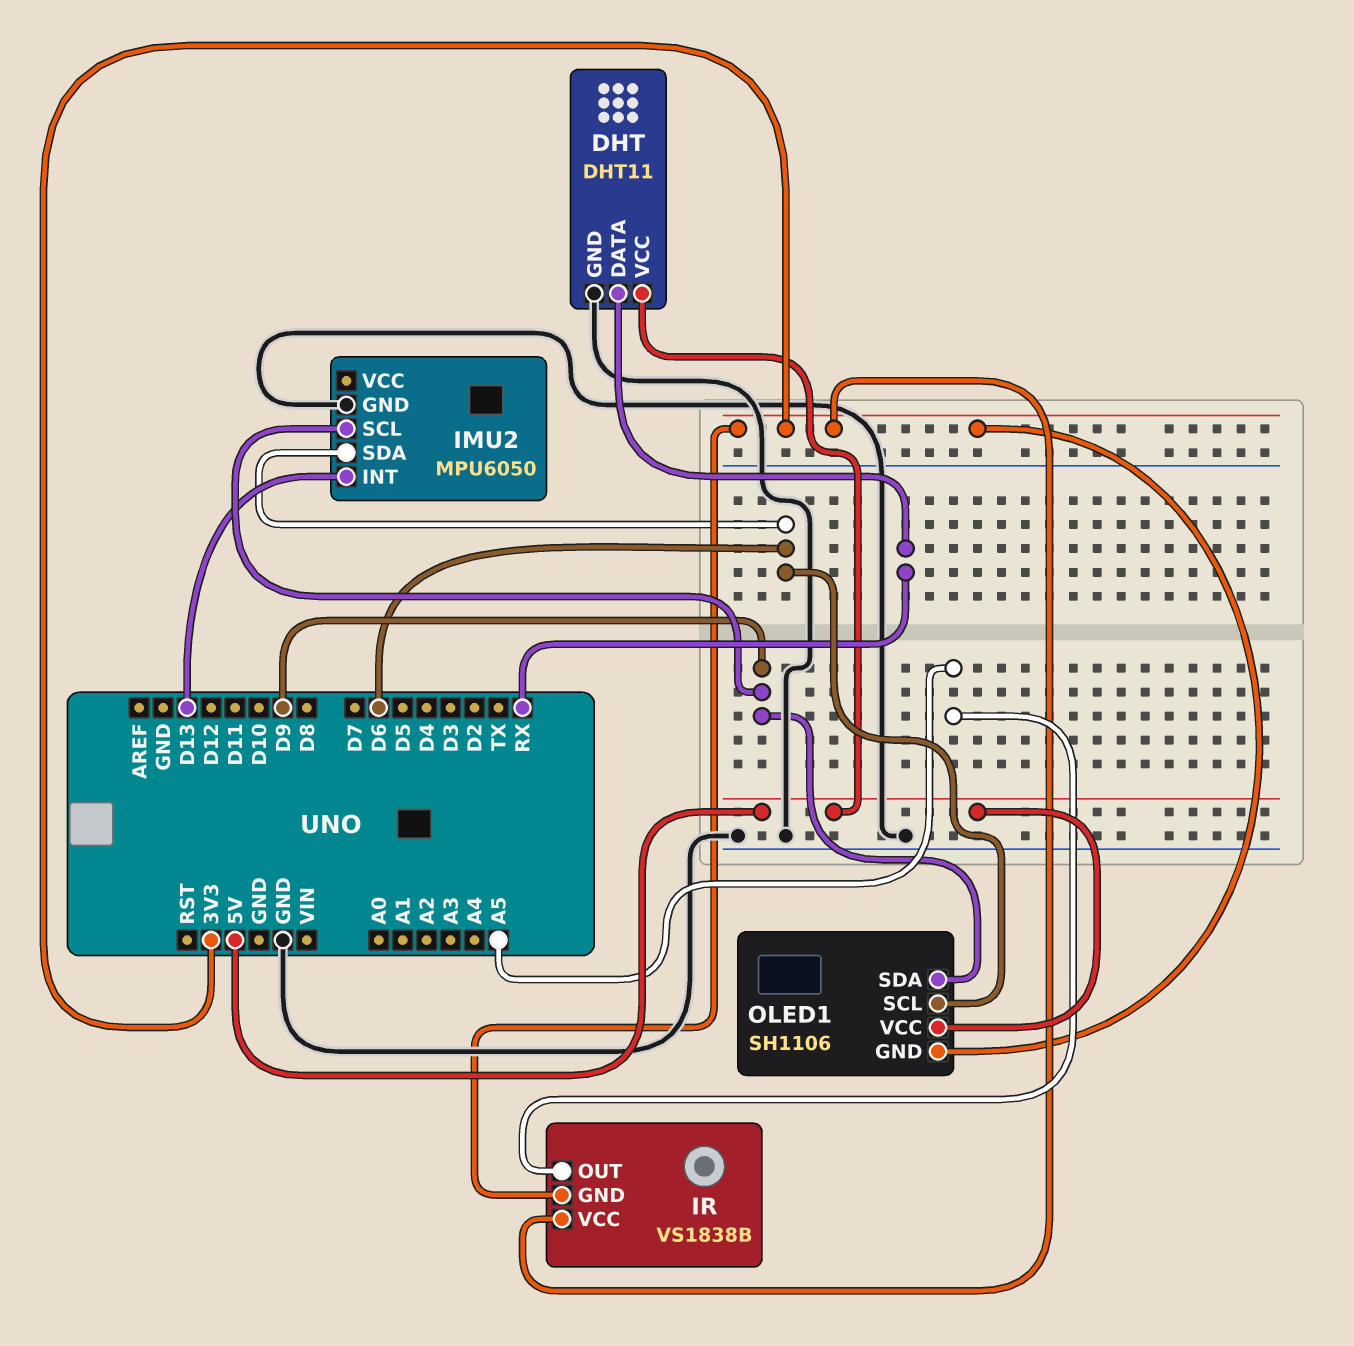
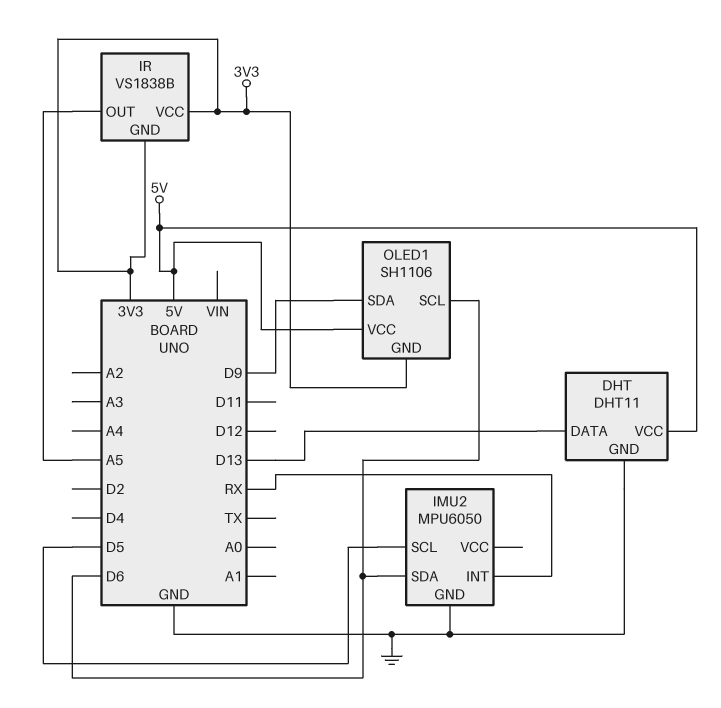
DHT pin DATA: RX -> D13
IMU2 pin INT: D13 -> RX
IMU2 pin SCL: D9 -> D5

